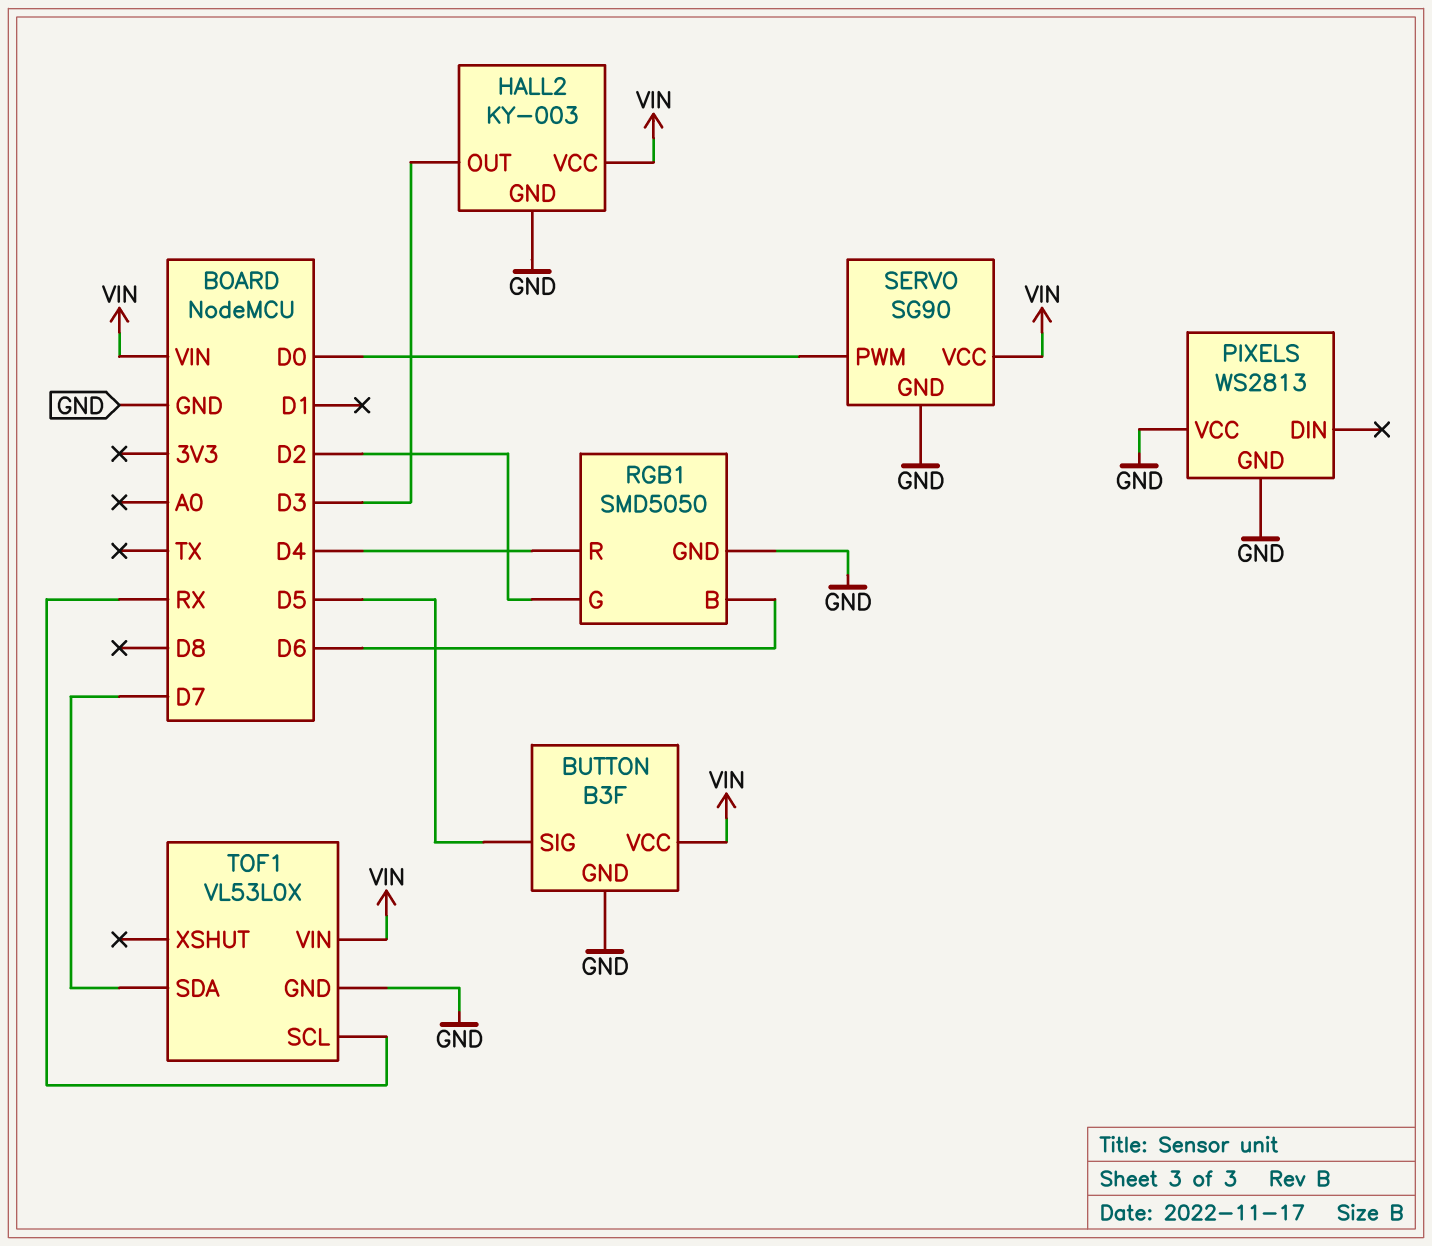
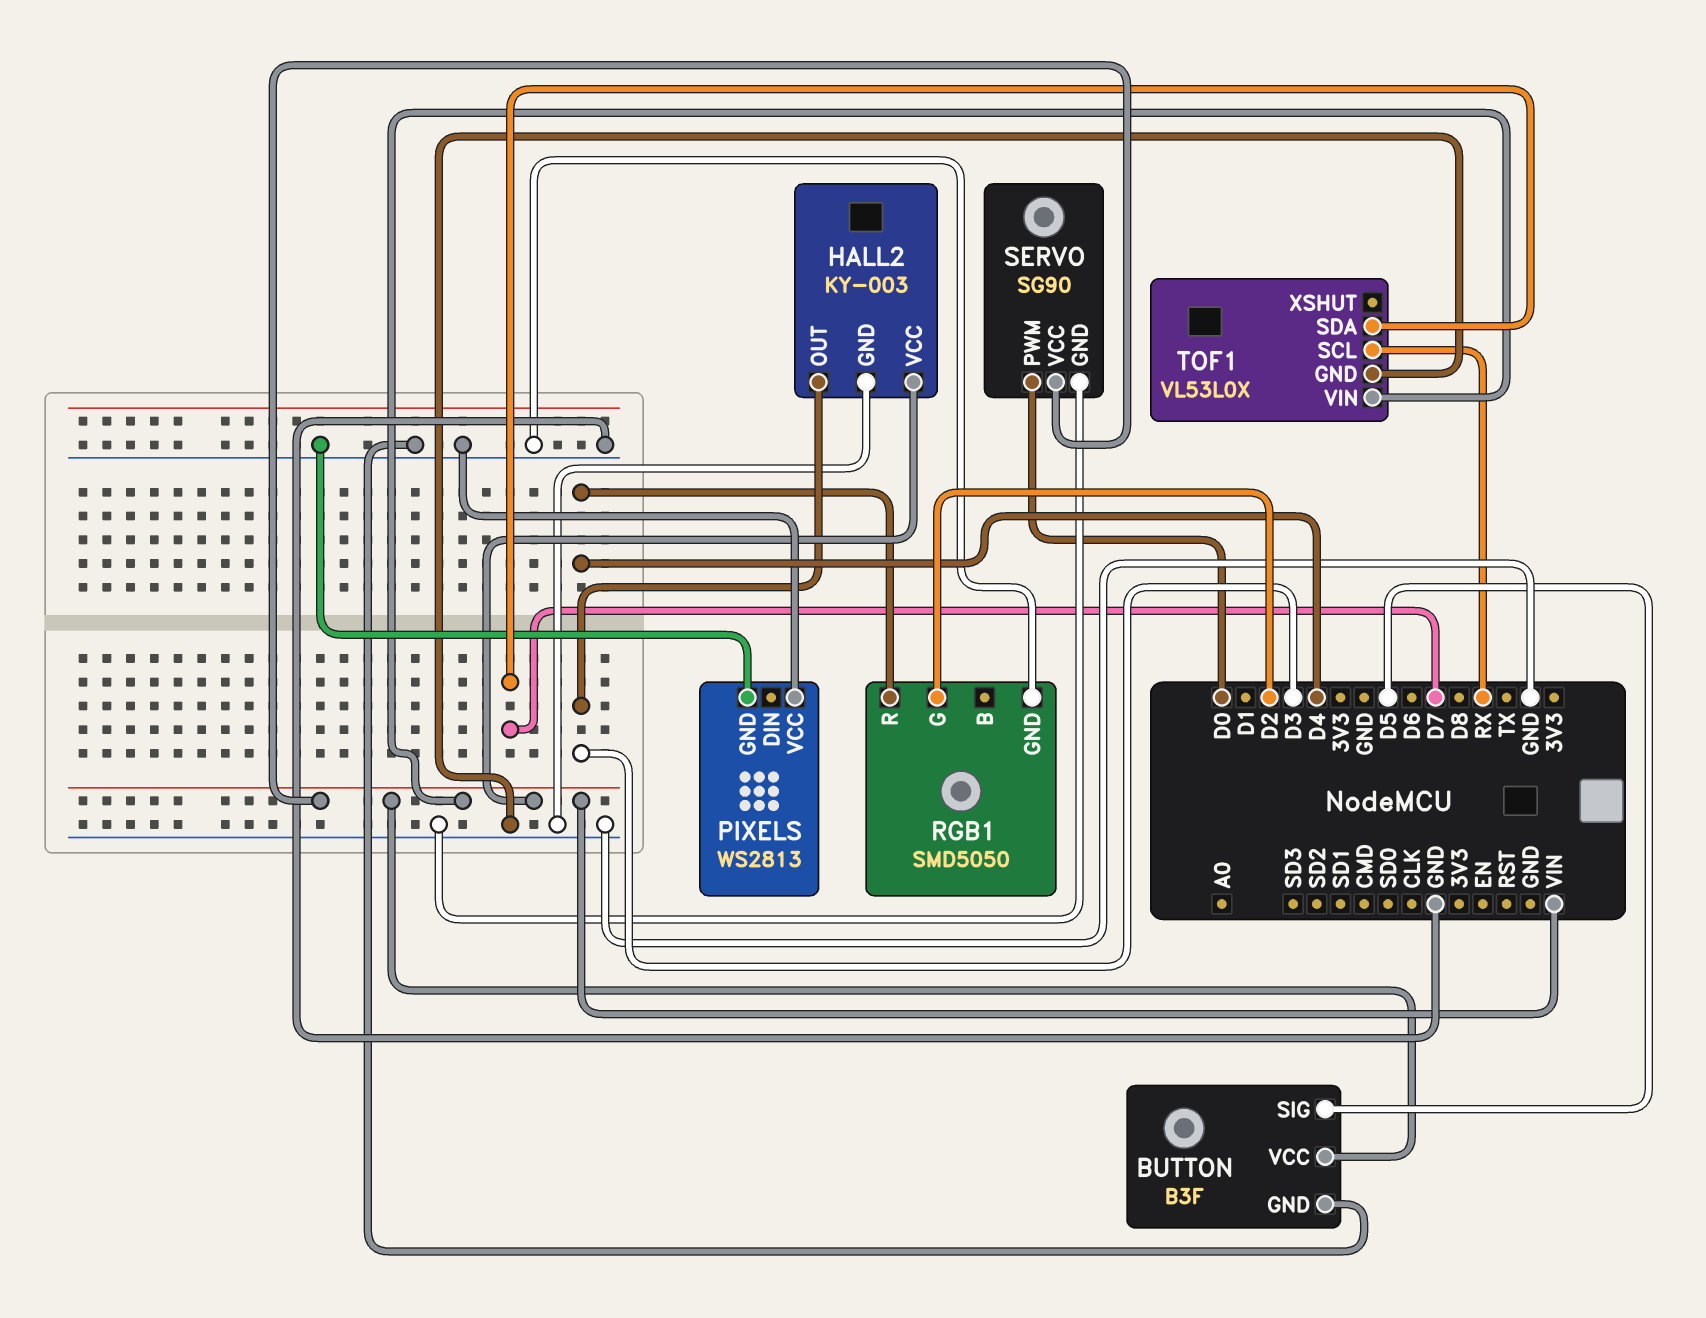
RGB1 pin B: D6 -> none

